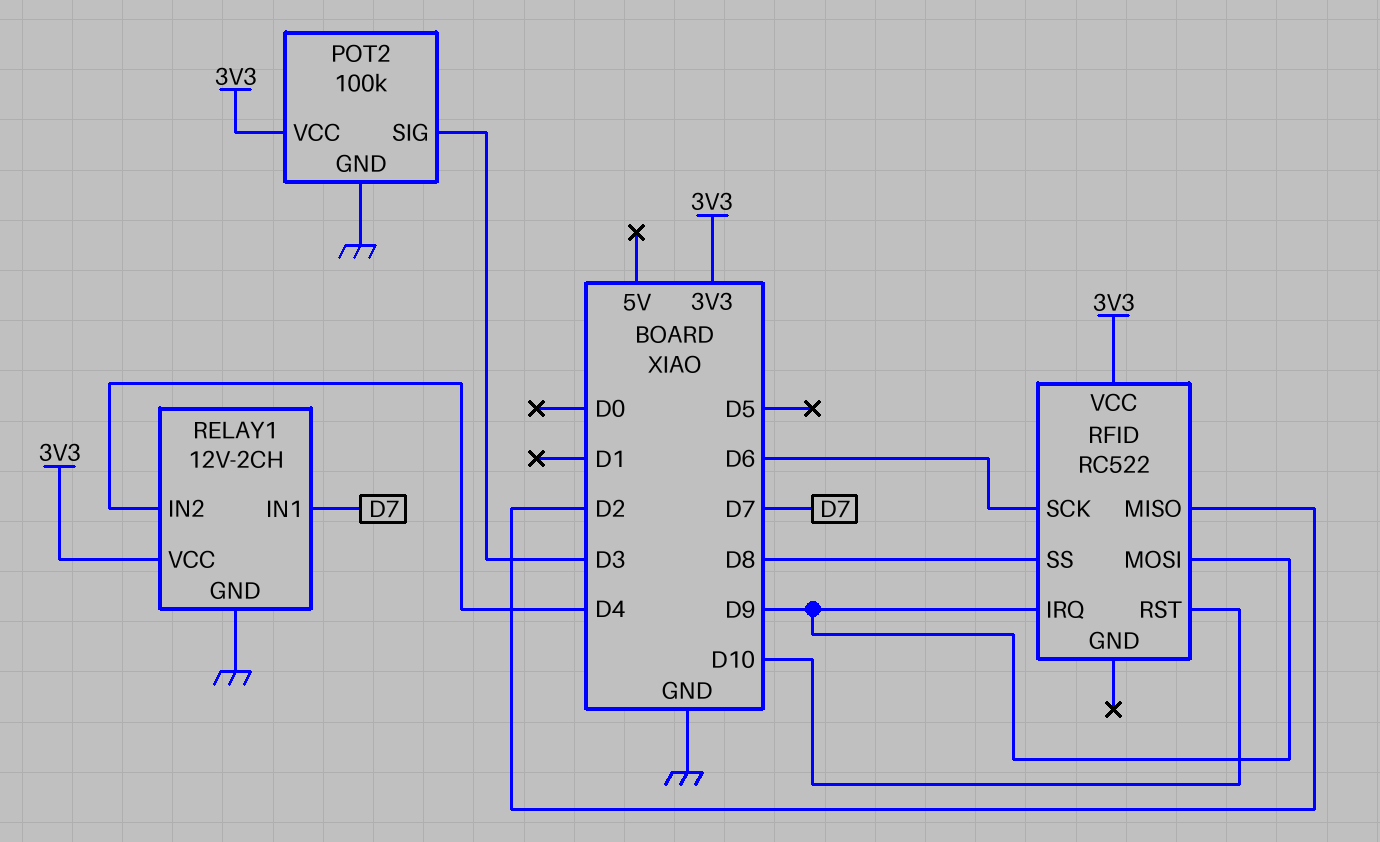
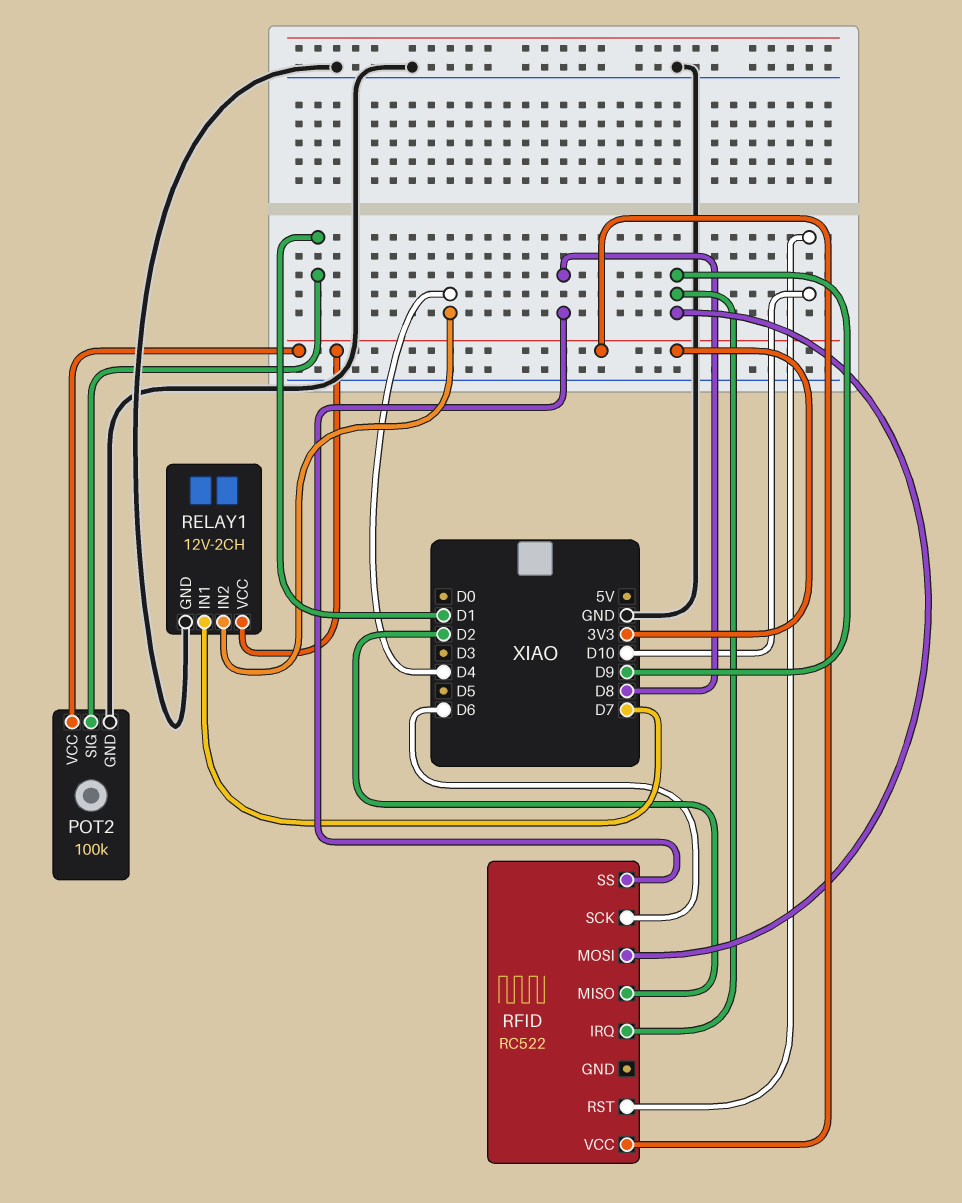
POT2 pin SIG: D3 -> D1

